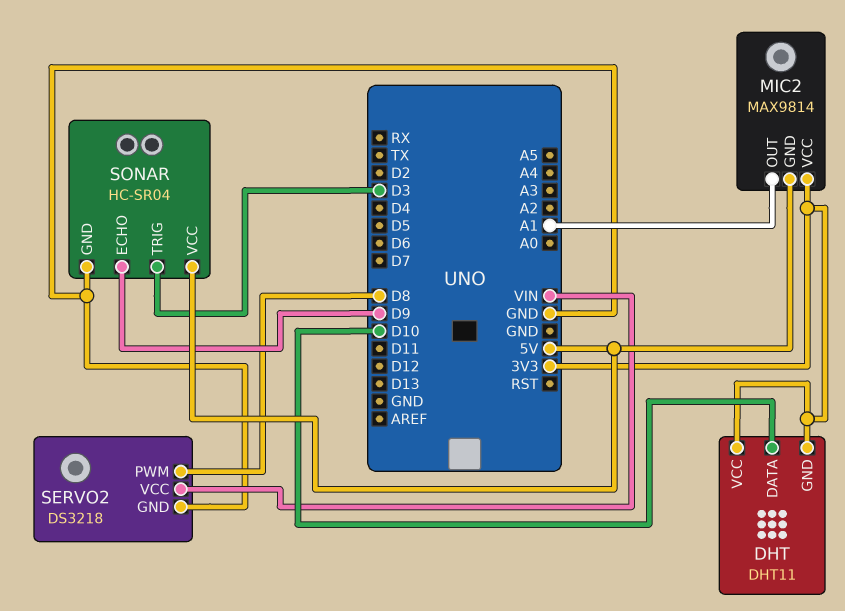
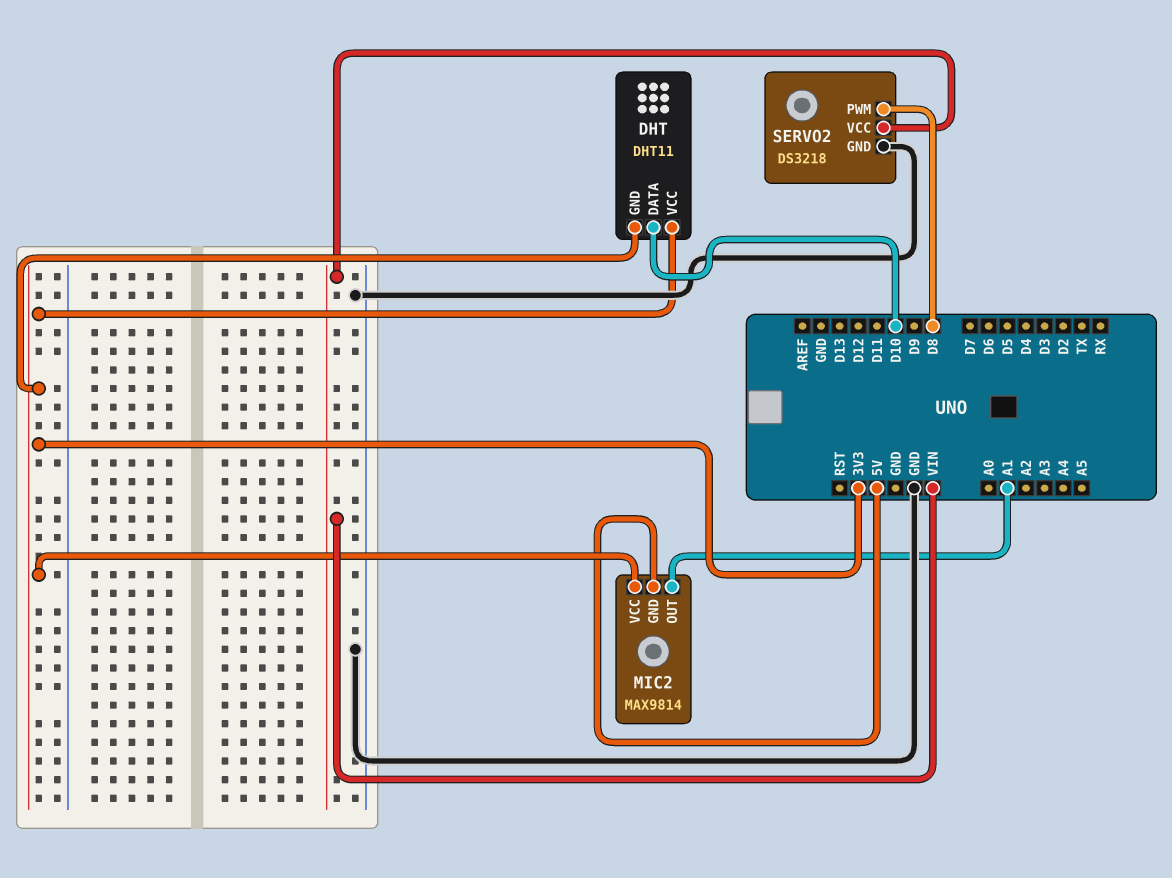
SONAR: HC-SR04 -> none
SONAR pin ECHO: D9 -> none
SONAR pin GND: GND -> none
SONAR pin TRIG: D3 -> none
SONAR pin VCC: 5V -> none

